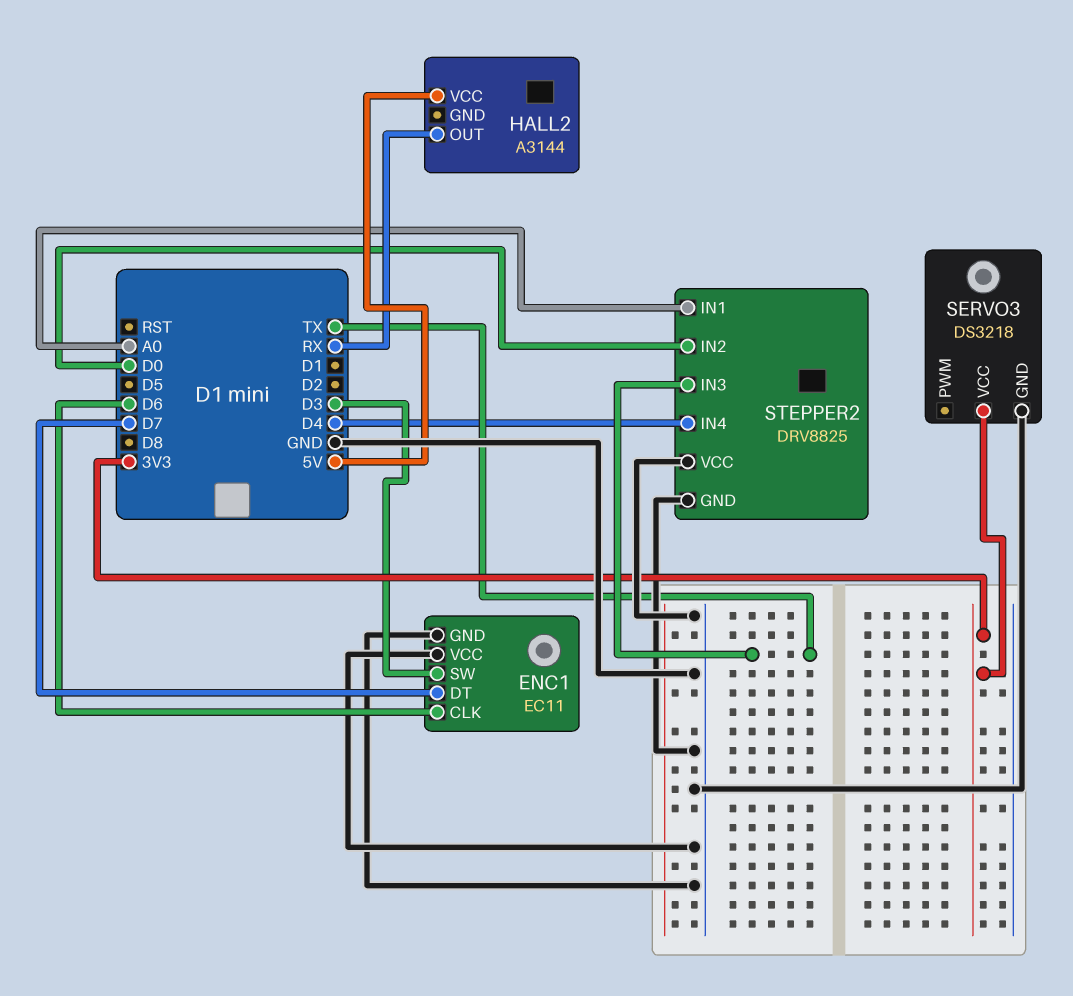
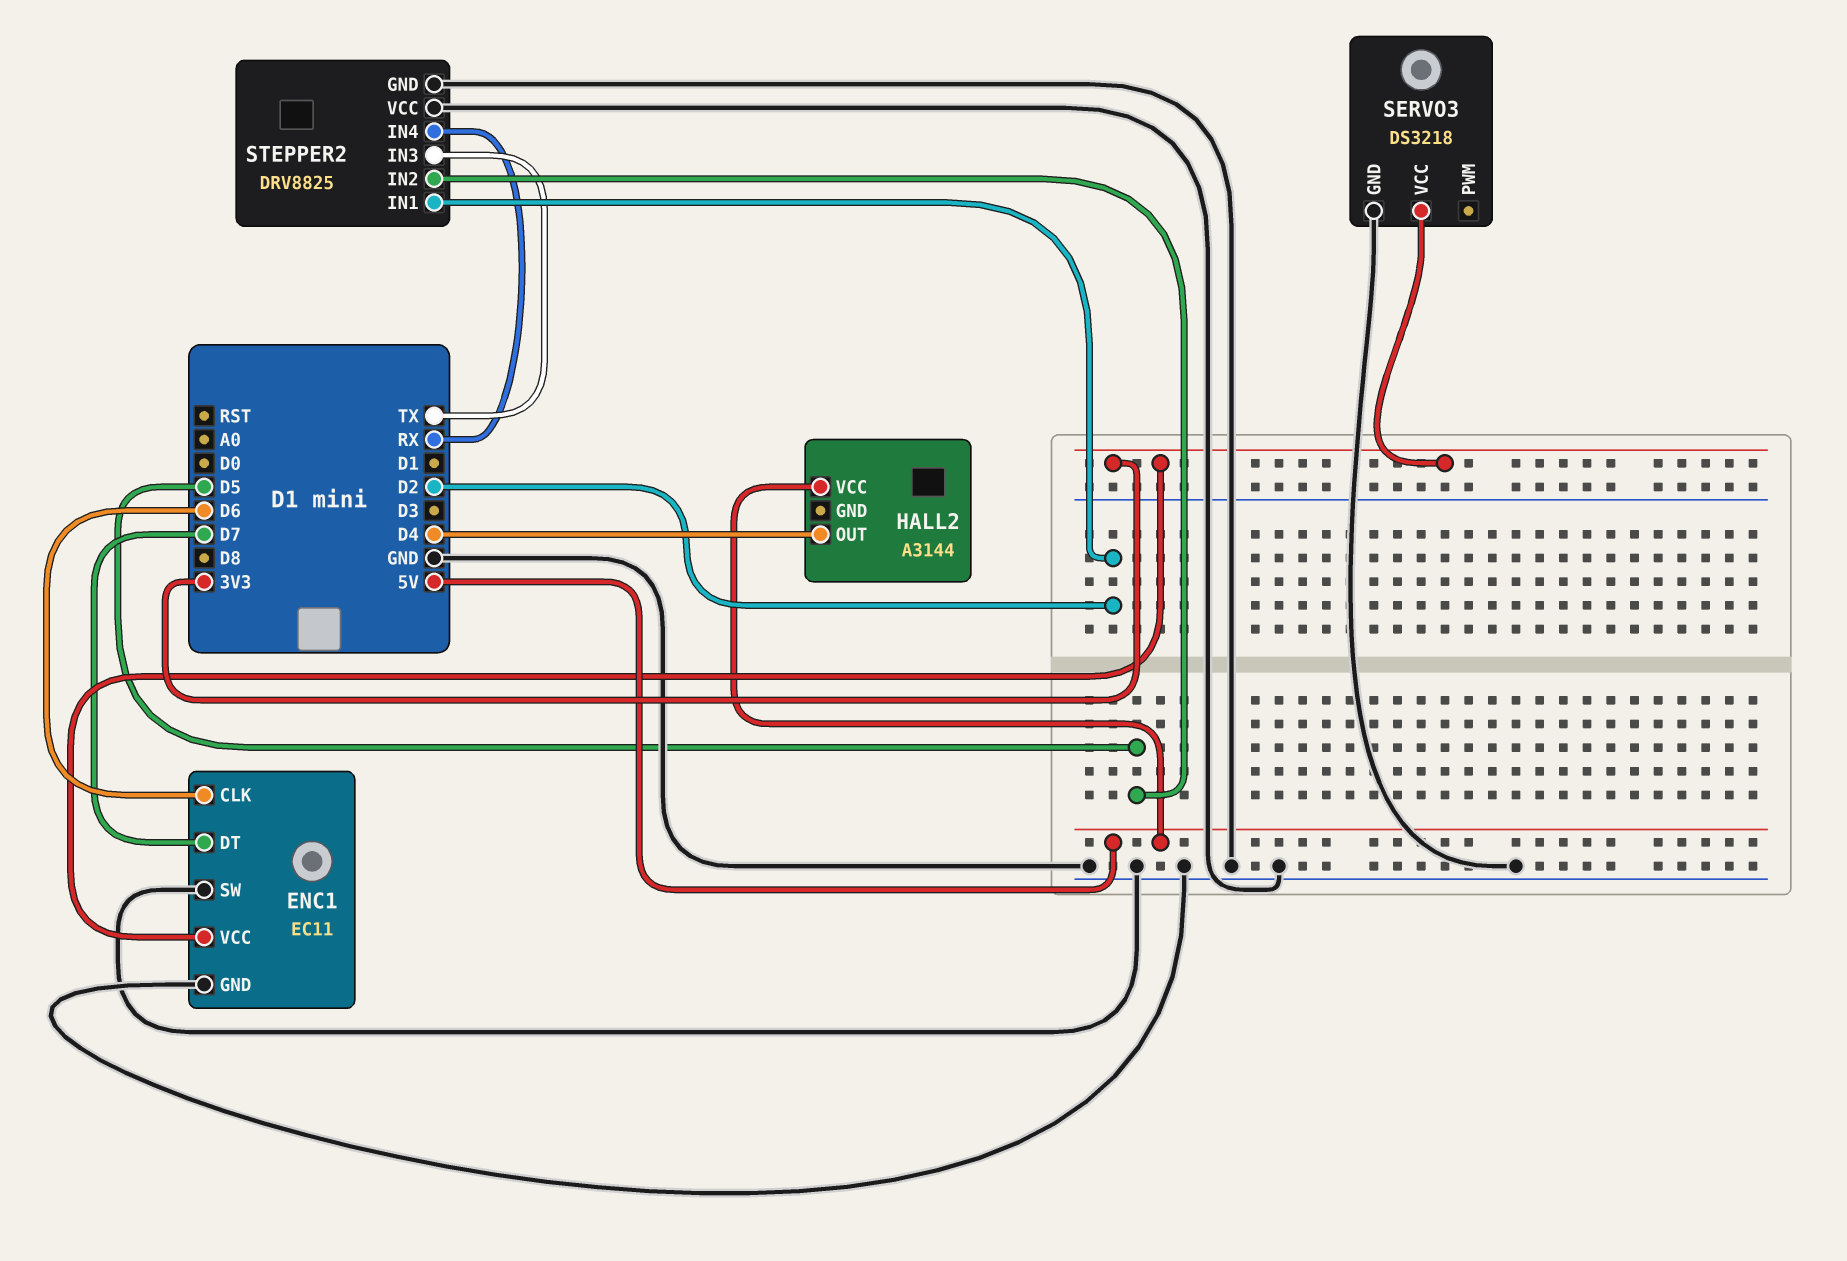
ENC1 pin SW: D3 -> GND
ENC1 pin VCC: GND -> 3V3
HALL2 pin OUT: RX -> D4
STEPPER2 pin IN1: A0 -> D2
STEPPER2 pin IN2: D0 -> D5
STEPPER2 pin IN4: D4 -> RX

